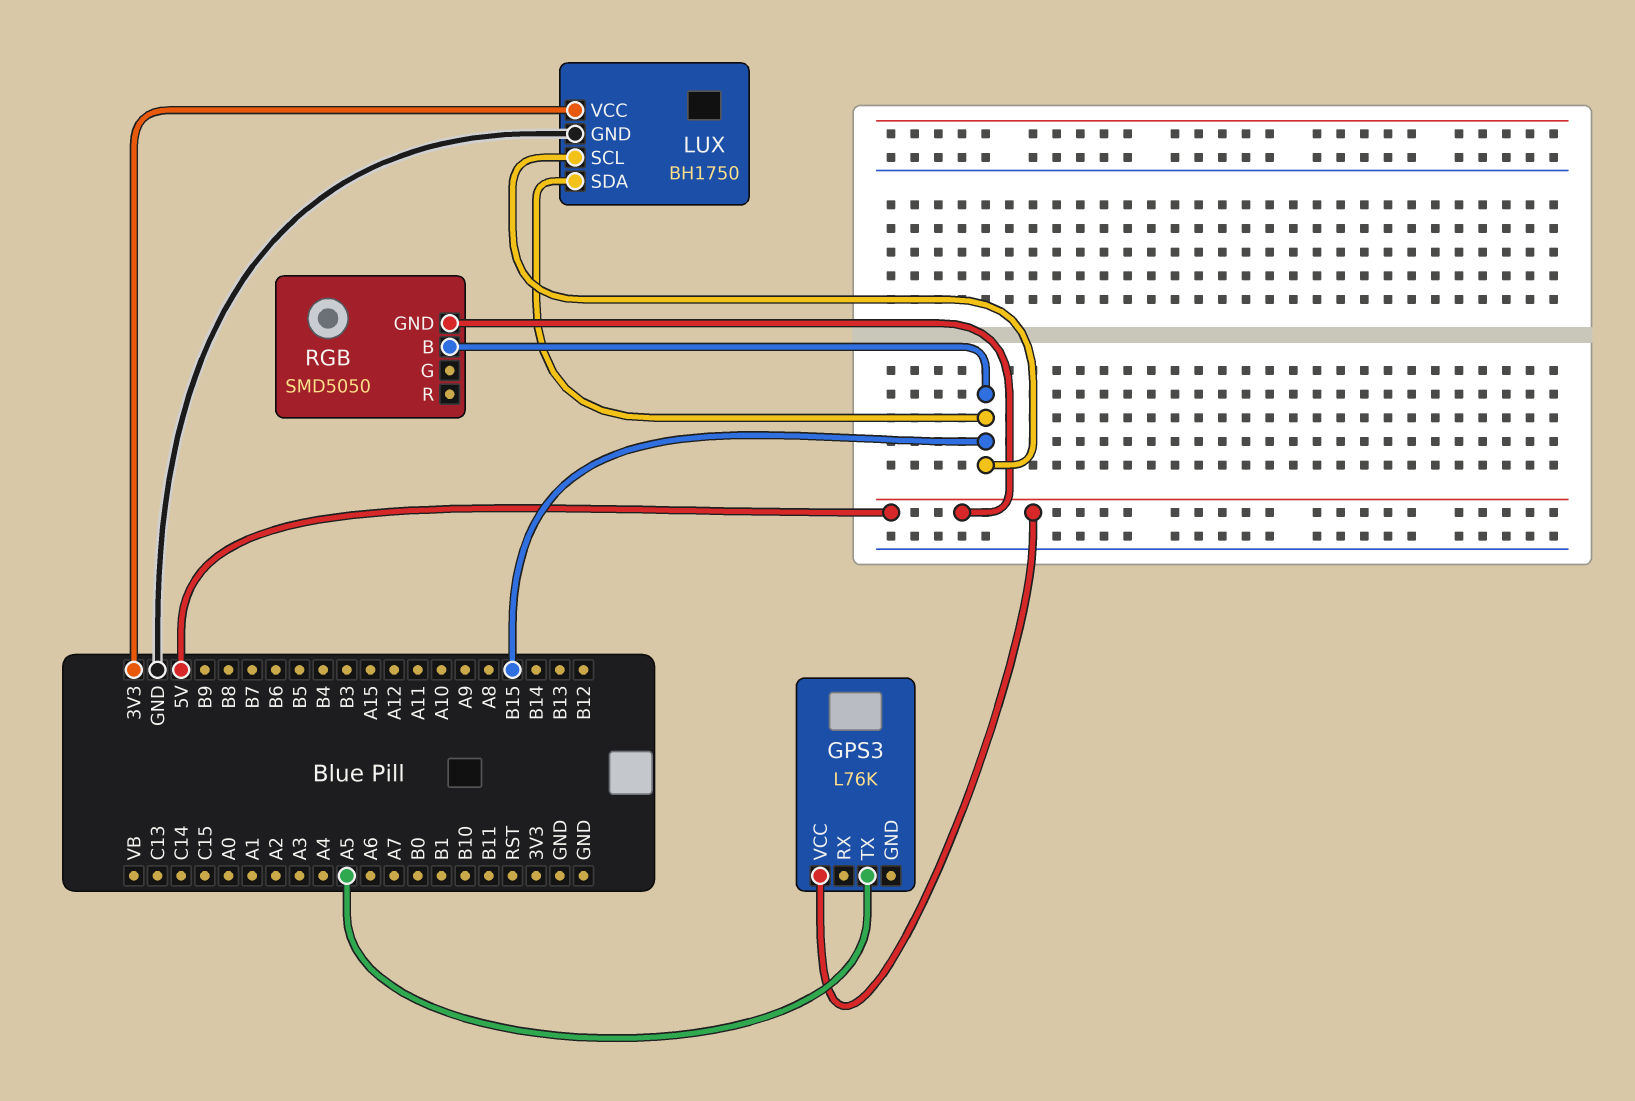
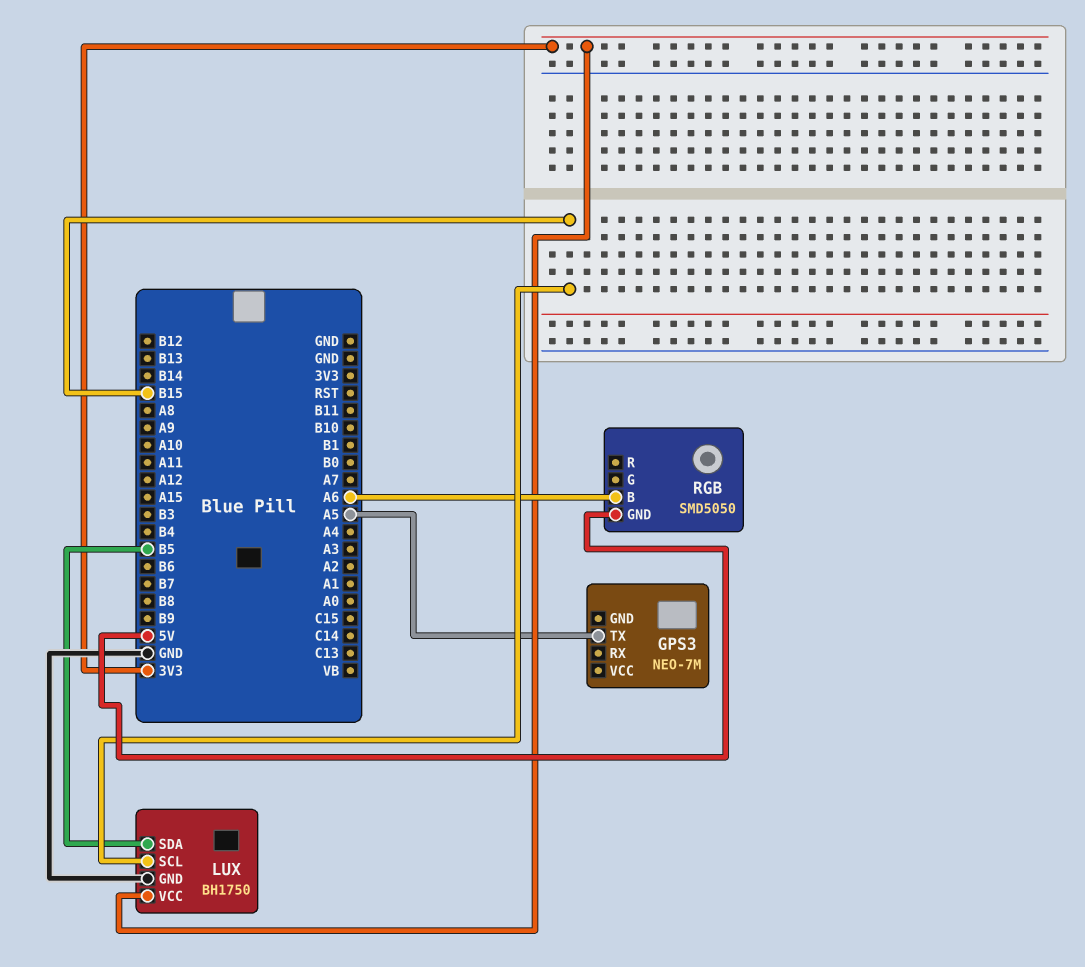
GPS3: L76K -> NEO-7M
GPS3 pin VCC: 5V -> none
LUX pin SDA: B15 -> B5
RGB pin B: B15 -> A6

